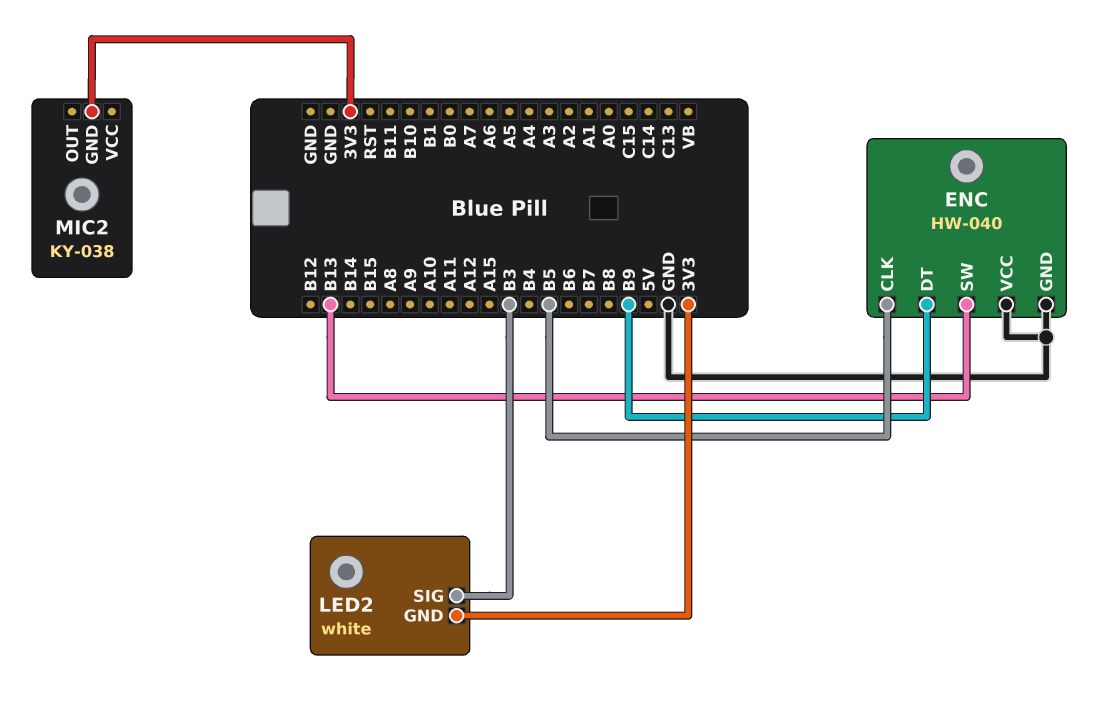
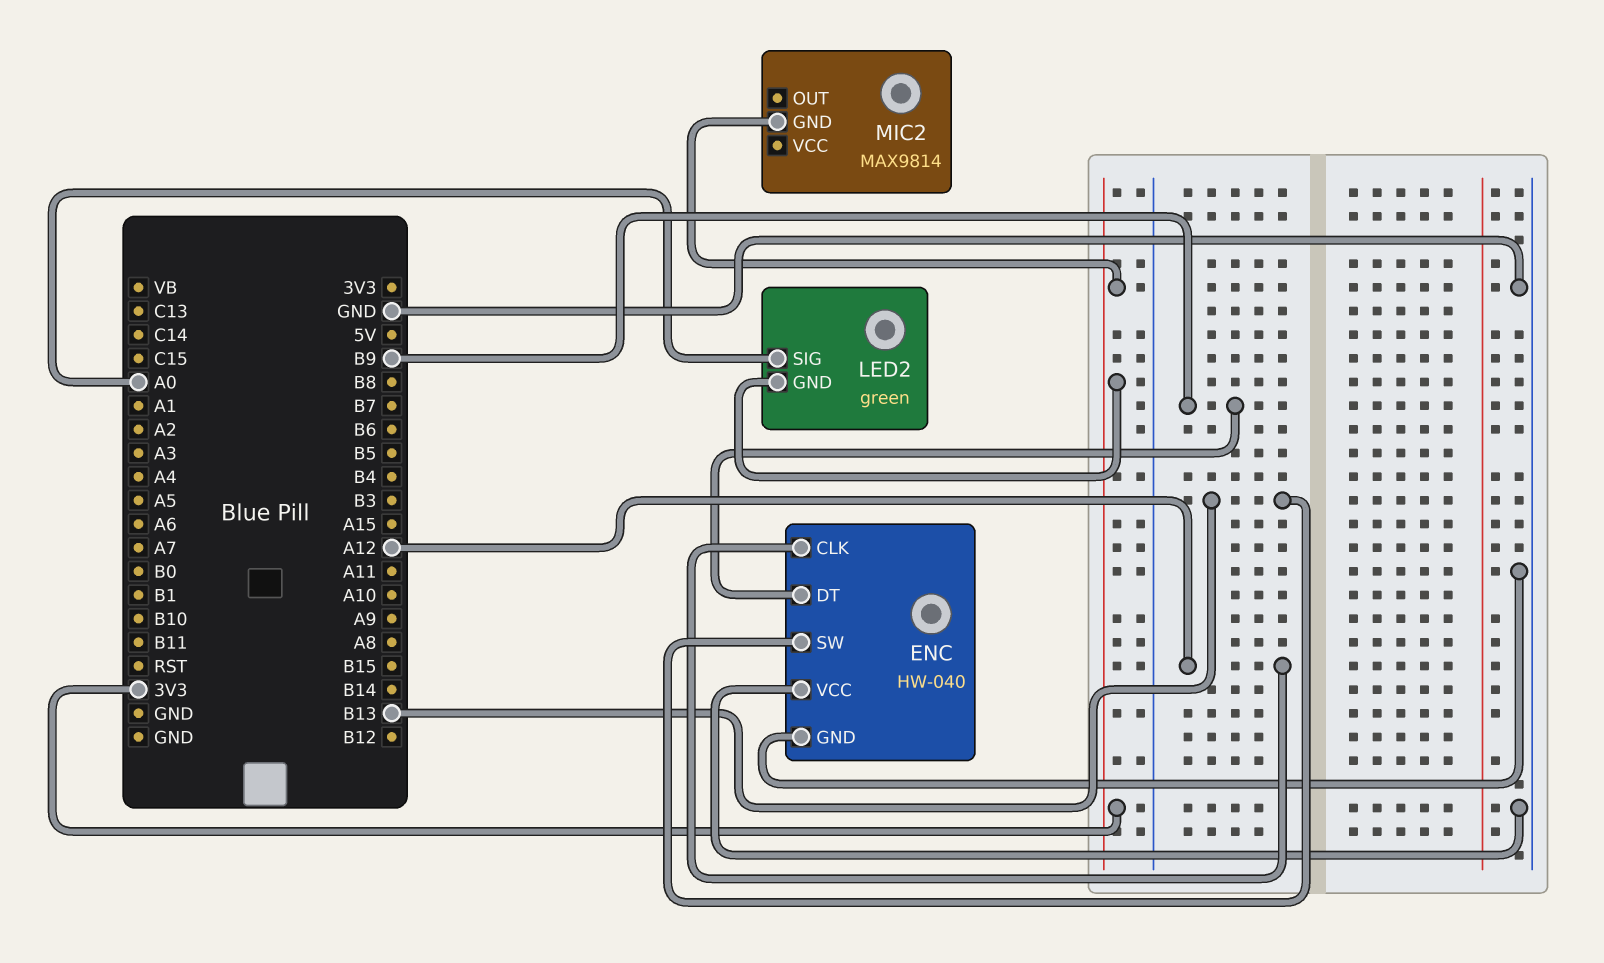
ENC pin CLK: B5 -> A12
LED2: white -> green
LED2 pin SIG: B3 -> A0
MIC2: KY-038 -> MAX9814

